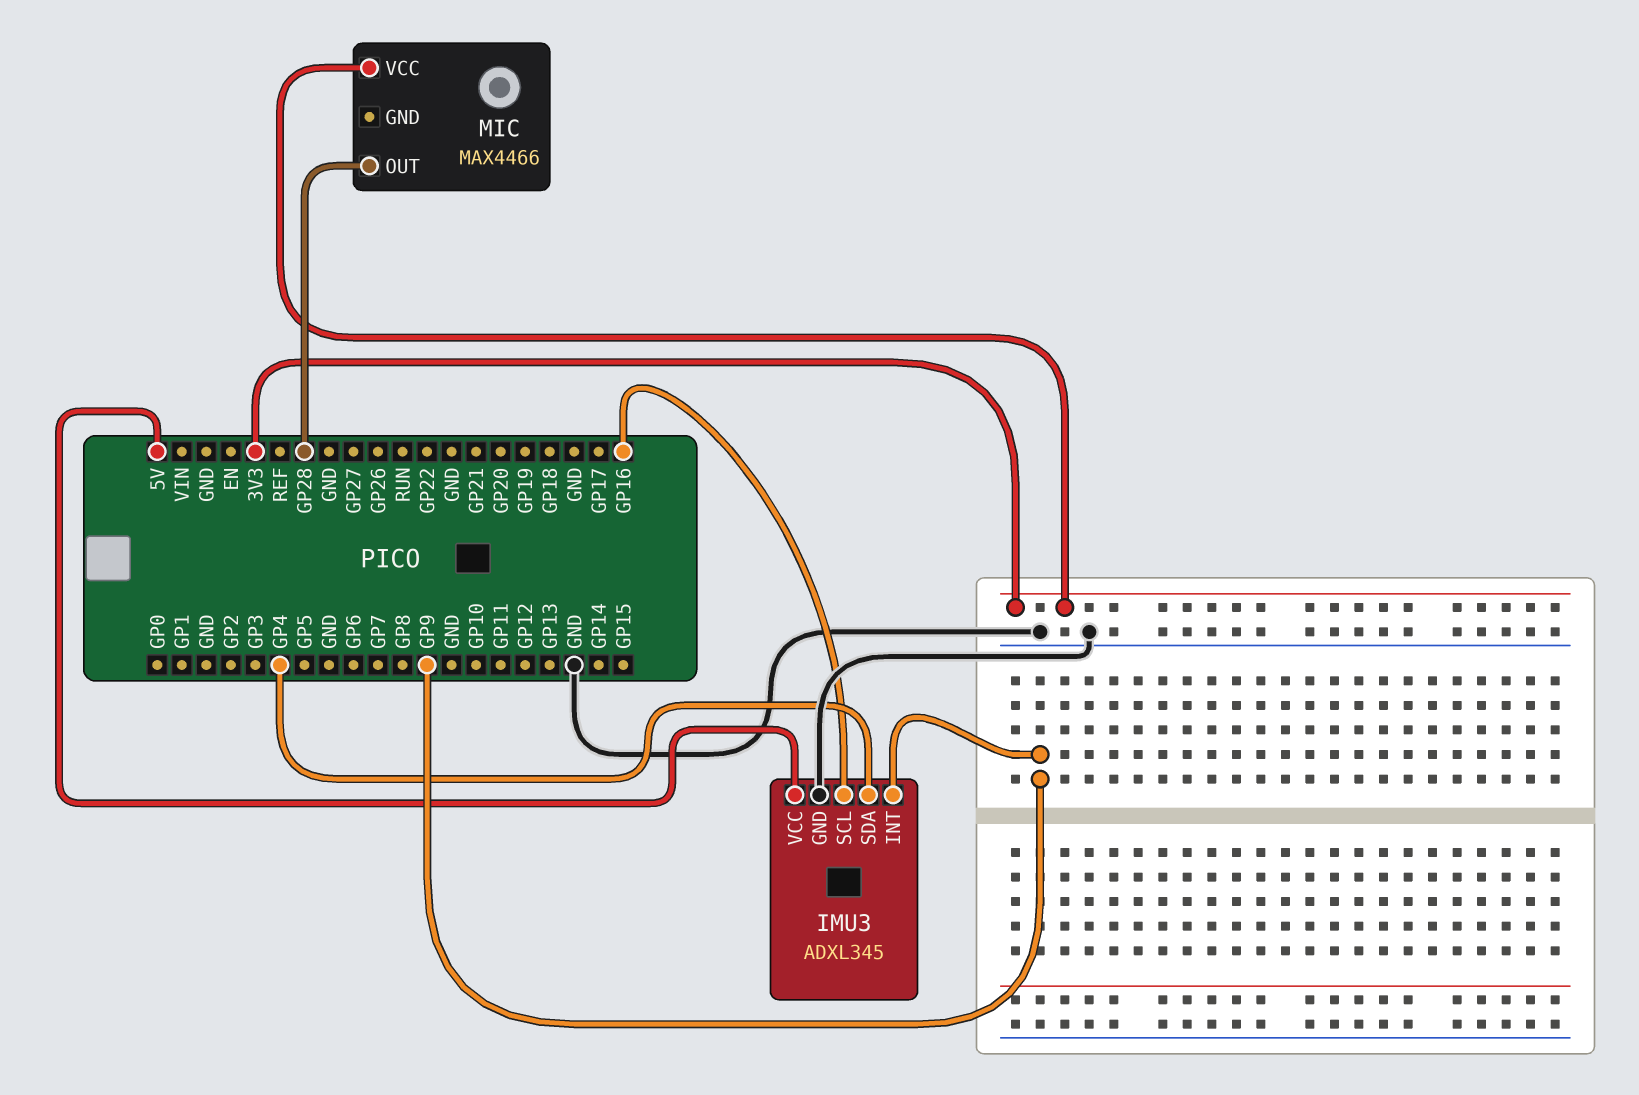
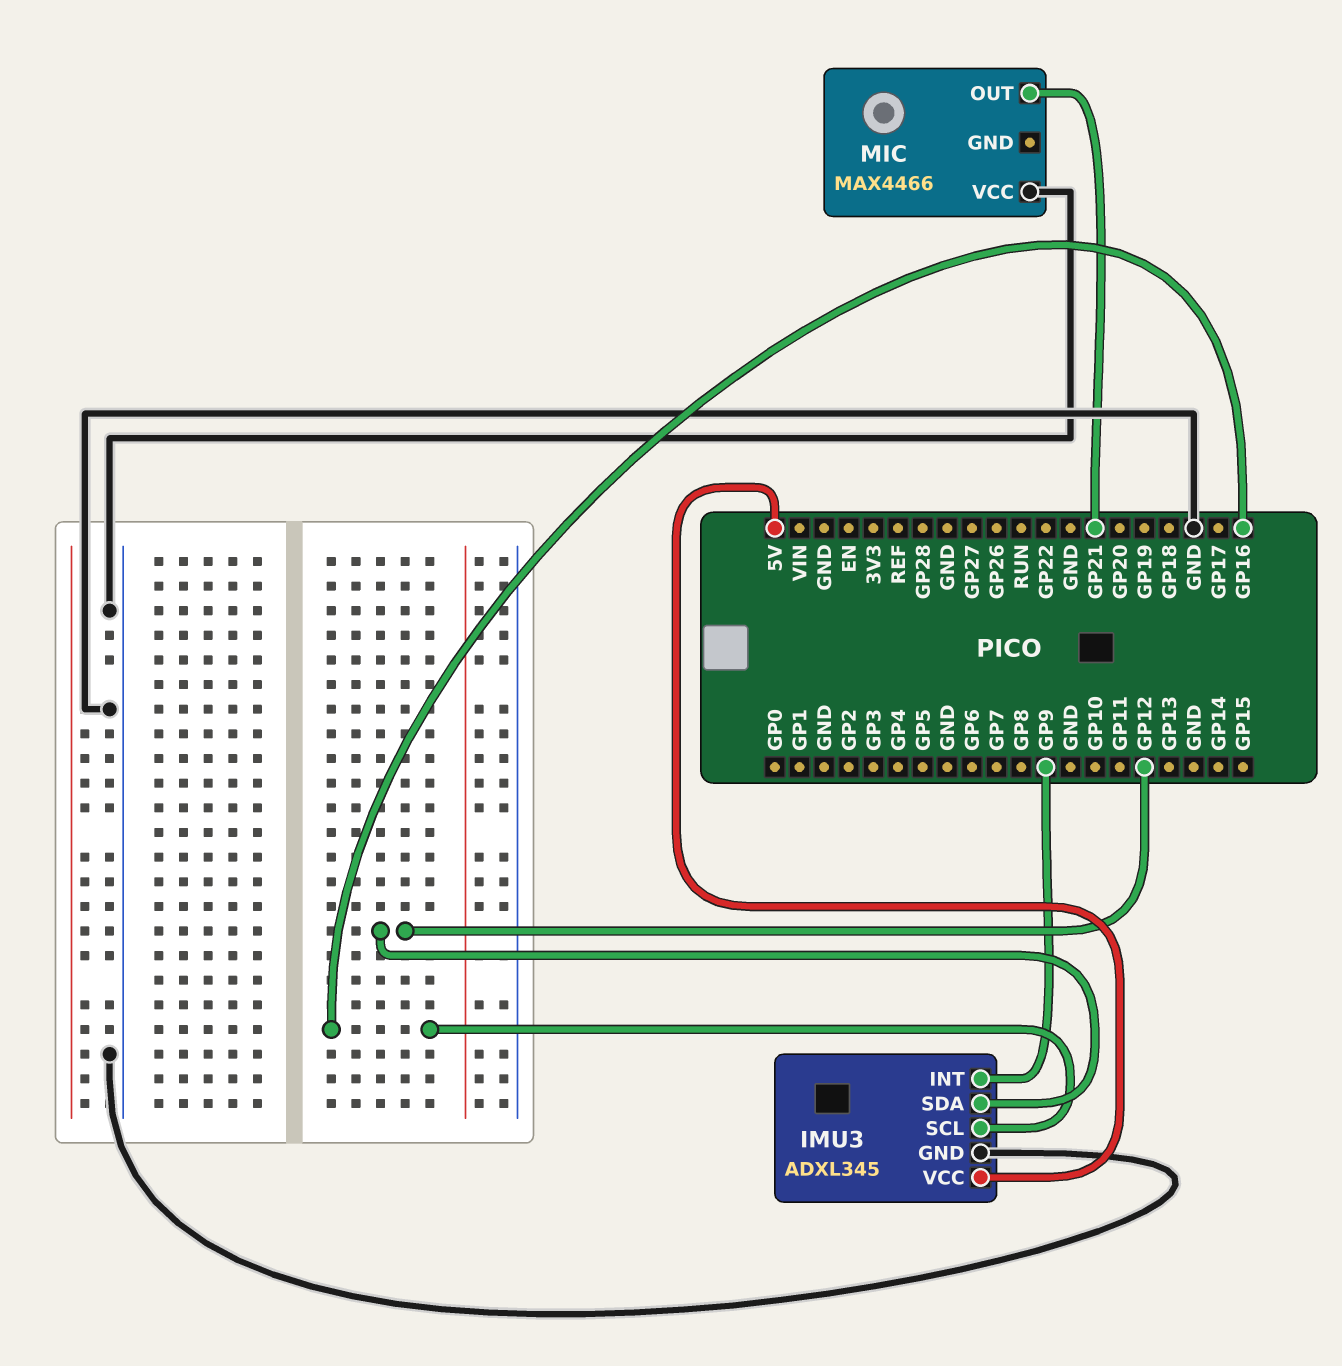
IMU3 pin SDA: GP4 -> GP12
MIC pin OUT: GP28 -> GP21
MIC pin VCC: 3V3 -> GND

